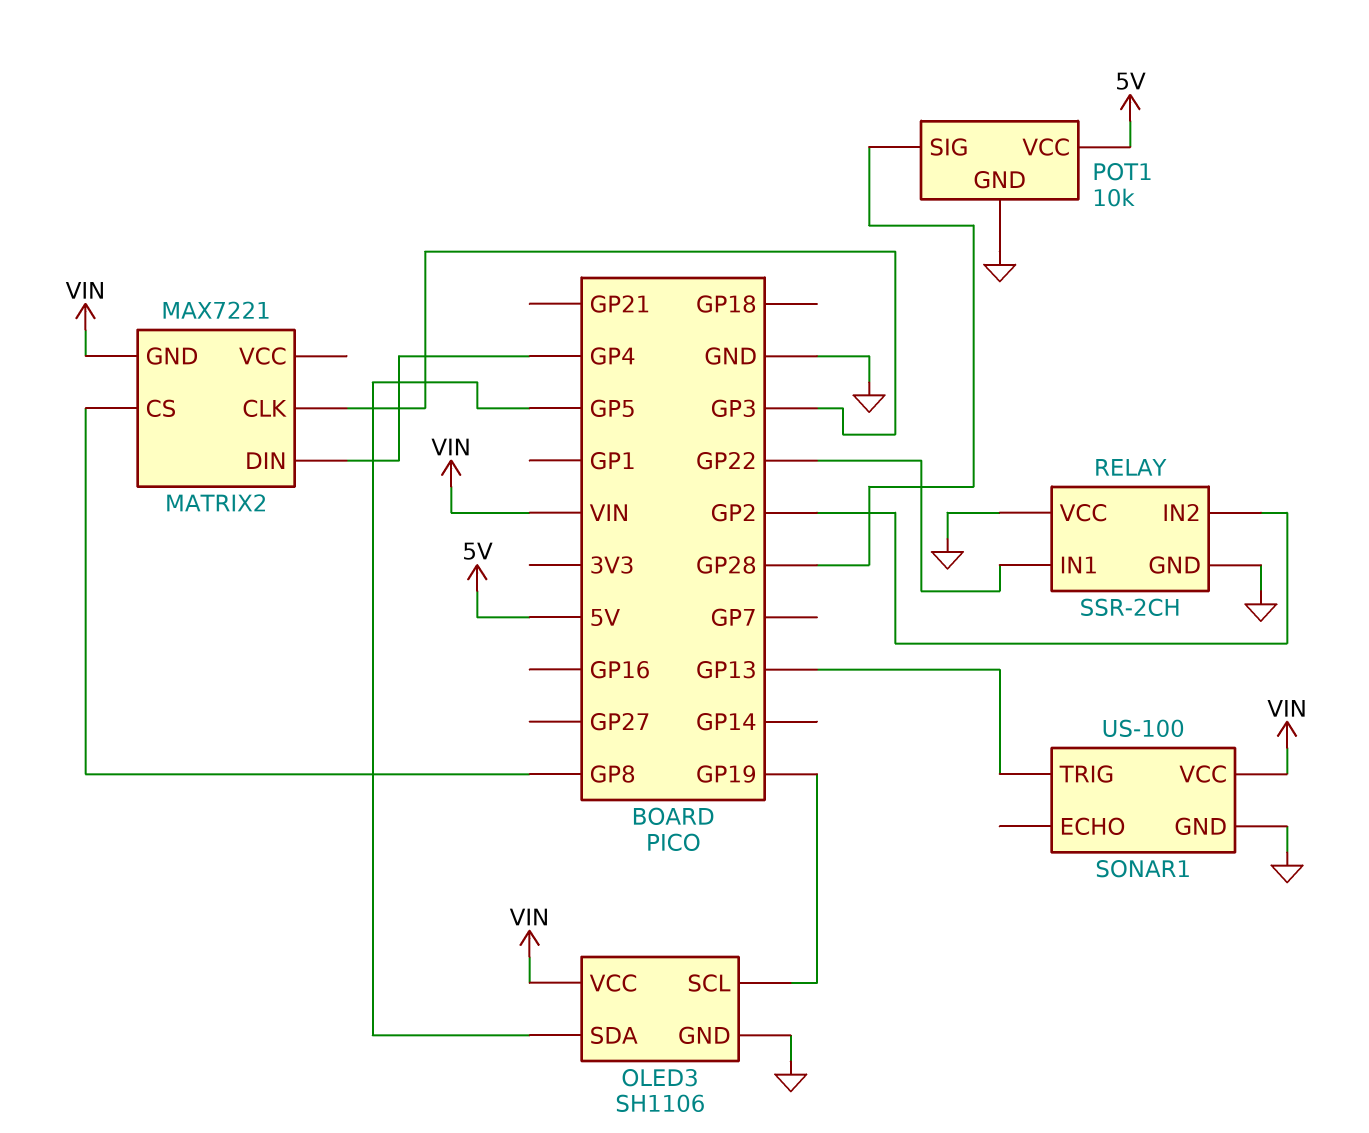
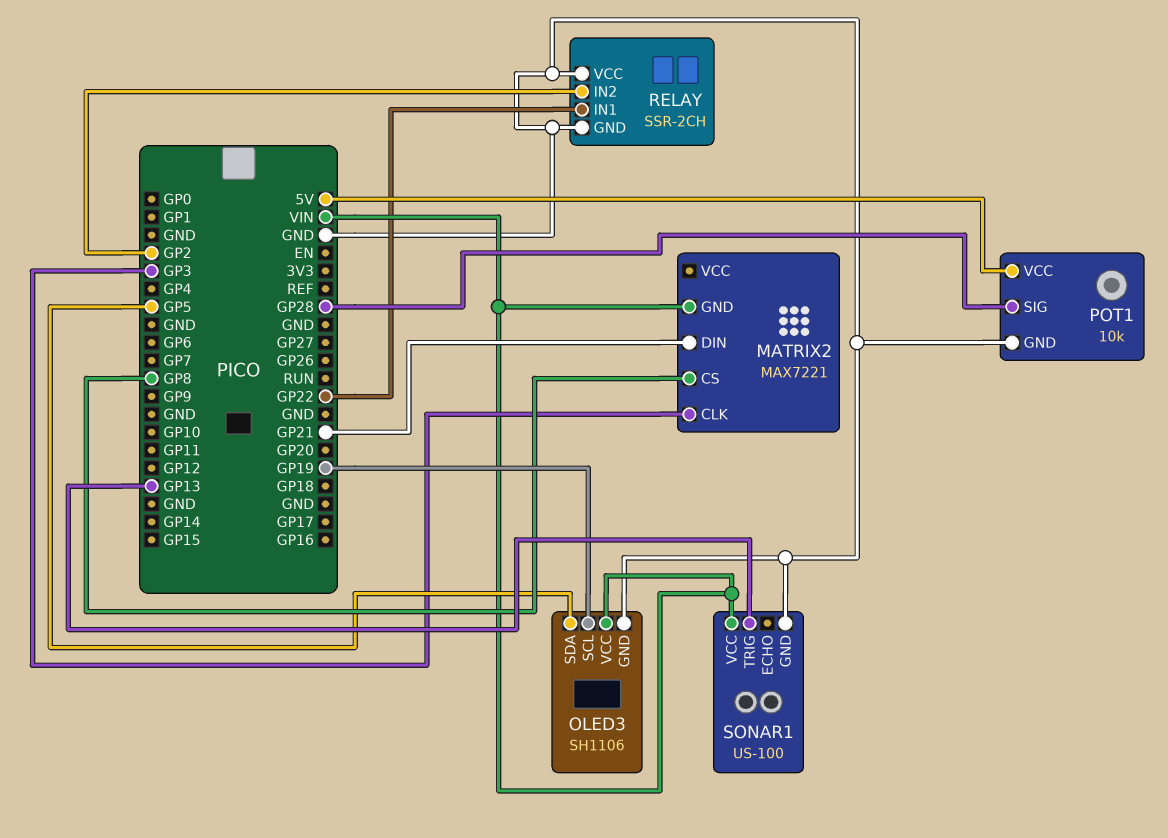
MATRIX2 pin DIN: GP4 -> GP21

